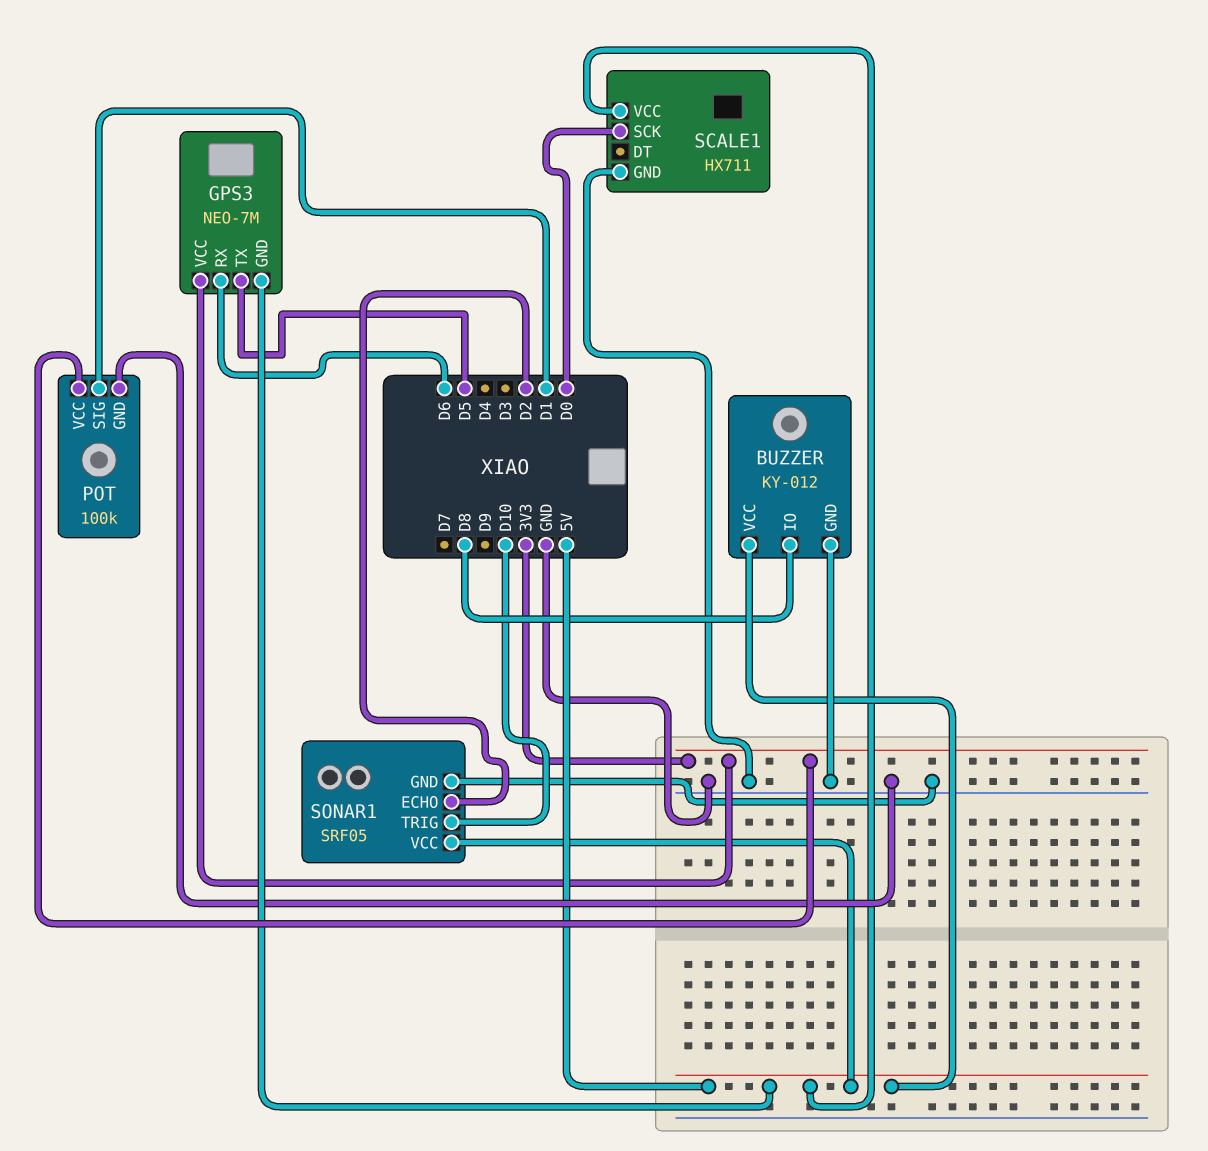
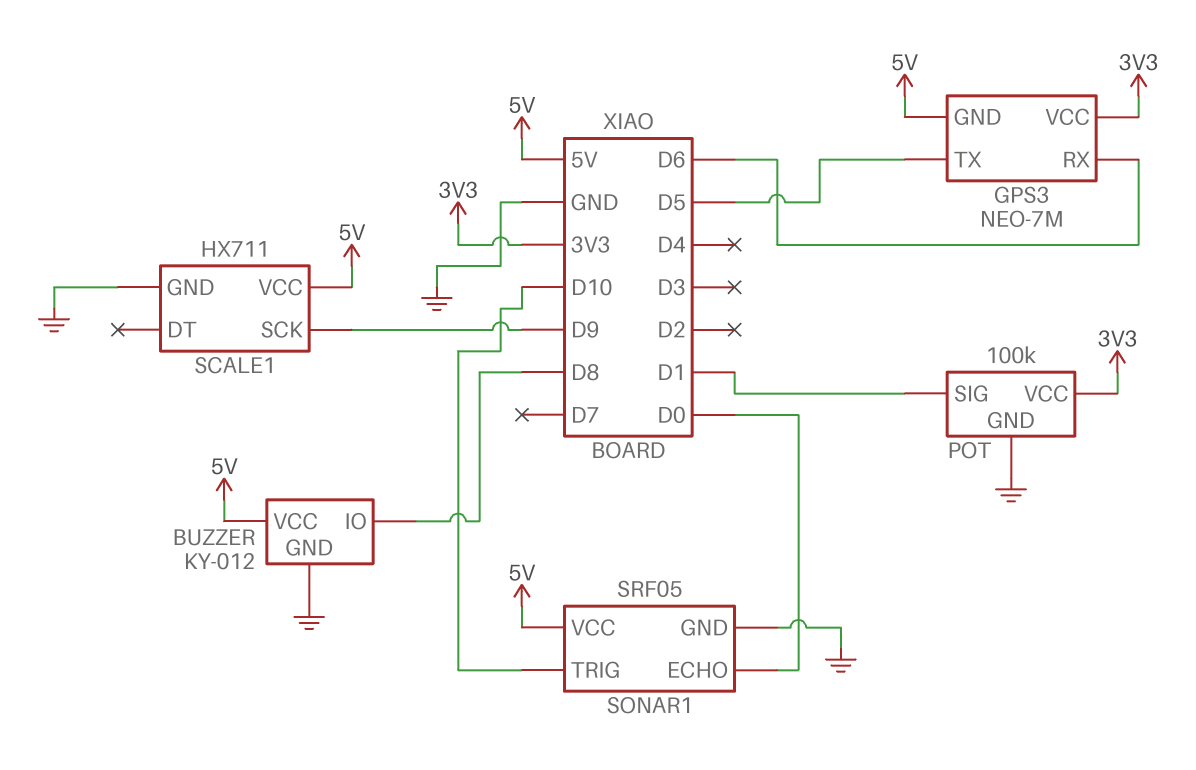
SCALE1 pin SCK: D0 -> D9
SONAR1 pin ECHO: D2 -> D0

